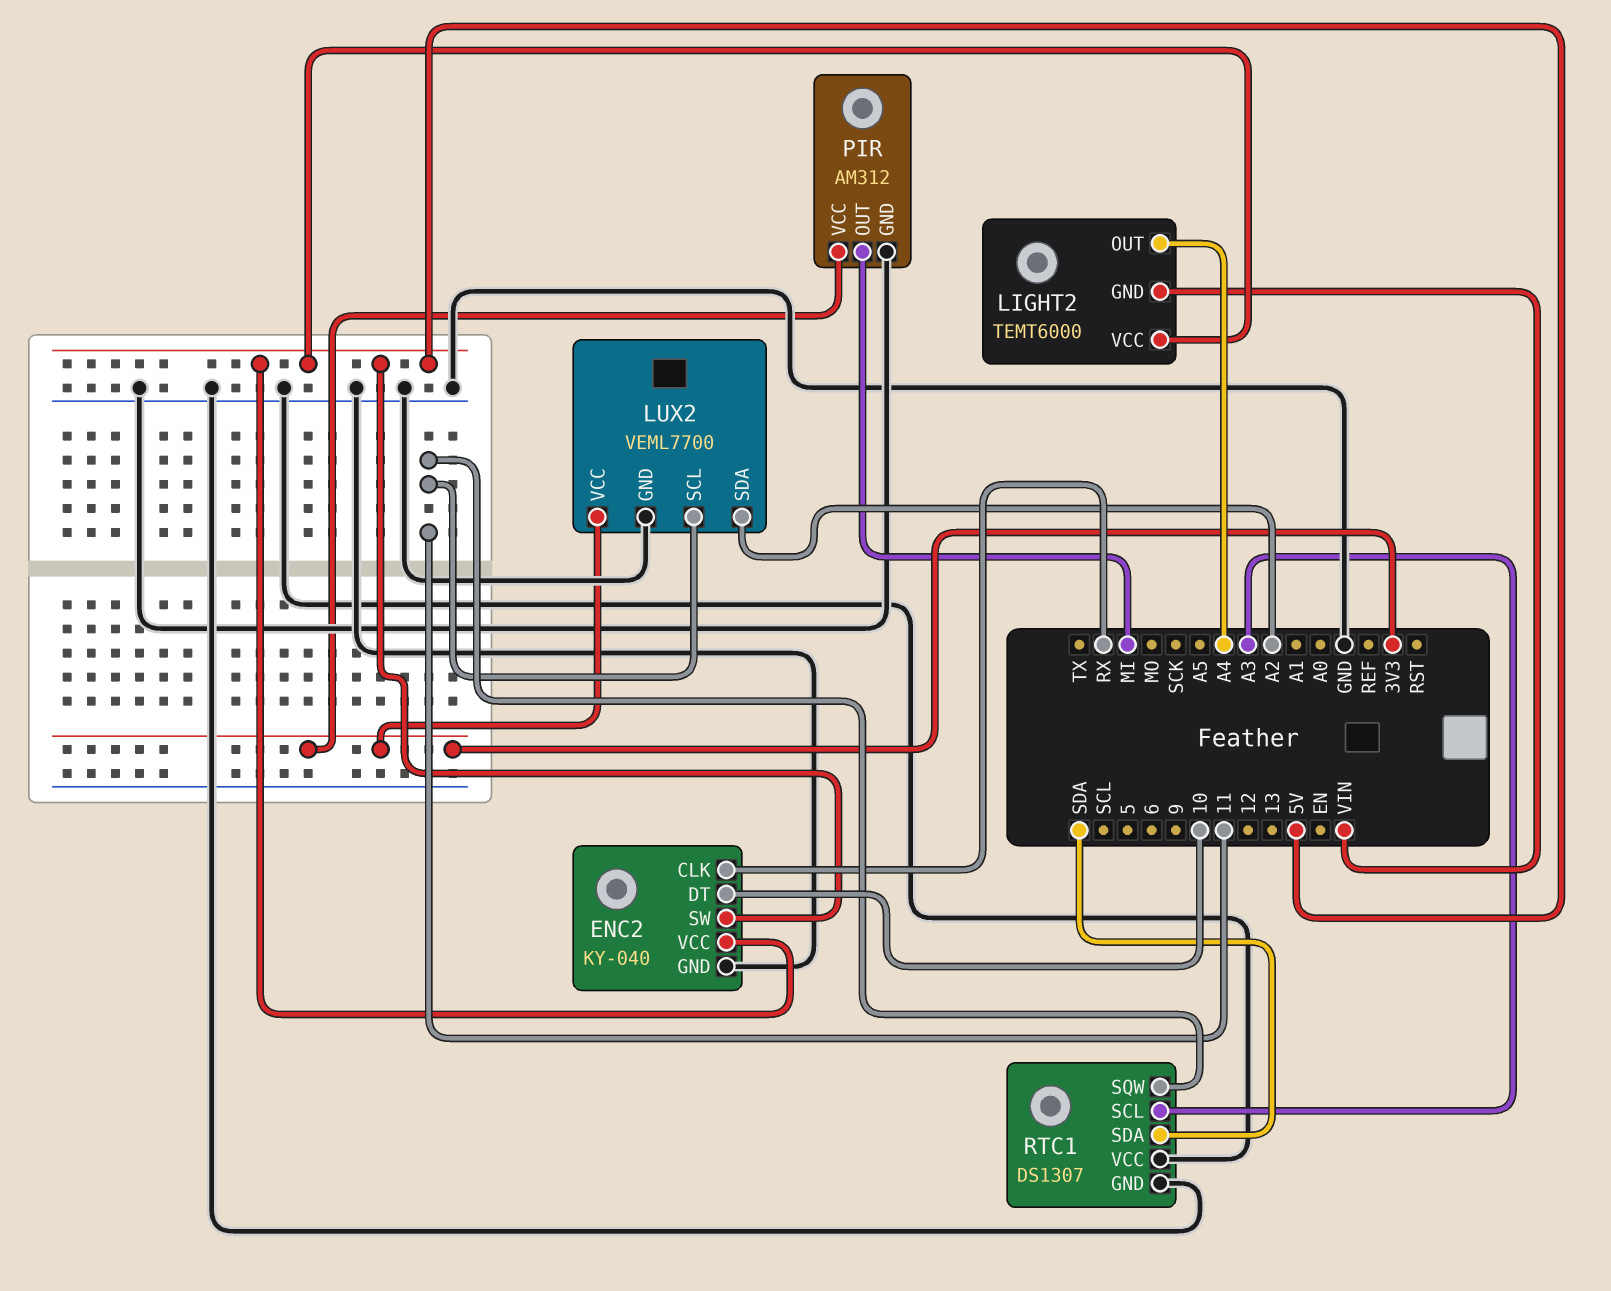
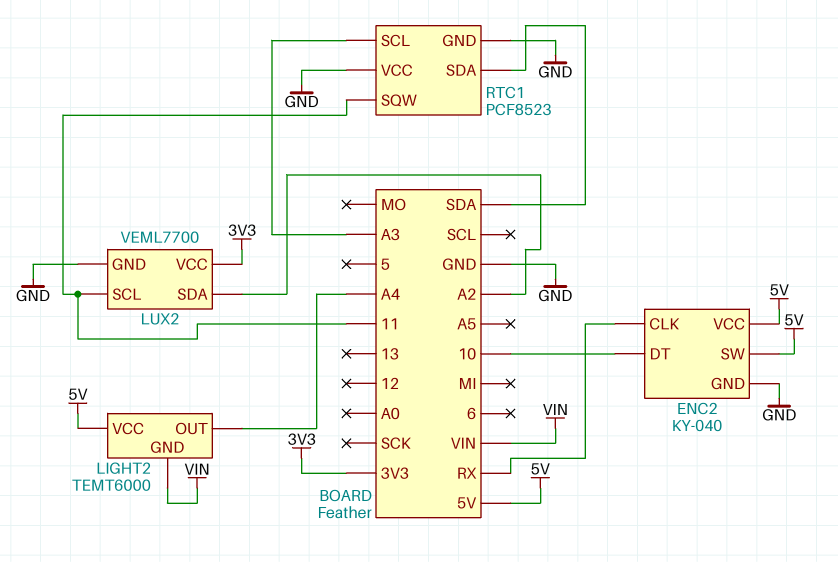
PIR: AM312 -> none
PIR pin GND: GND -> none
PIR pin OUT: MI -> none
PIR pin VCC: 3V3 -> none
RTC1: DS1307 -> PCF8523

